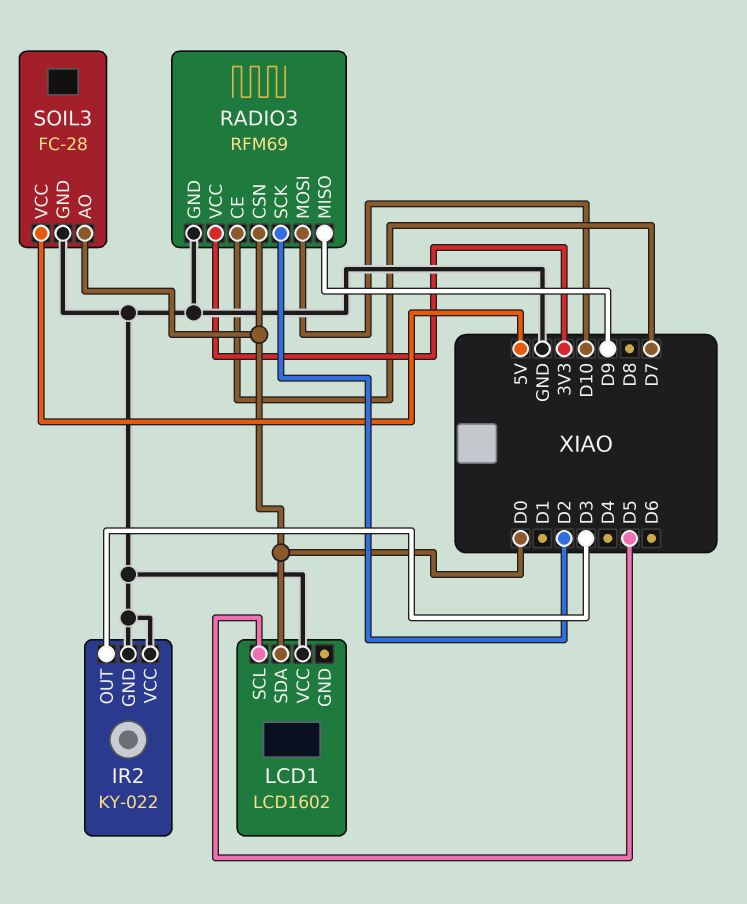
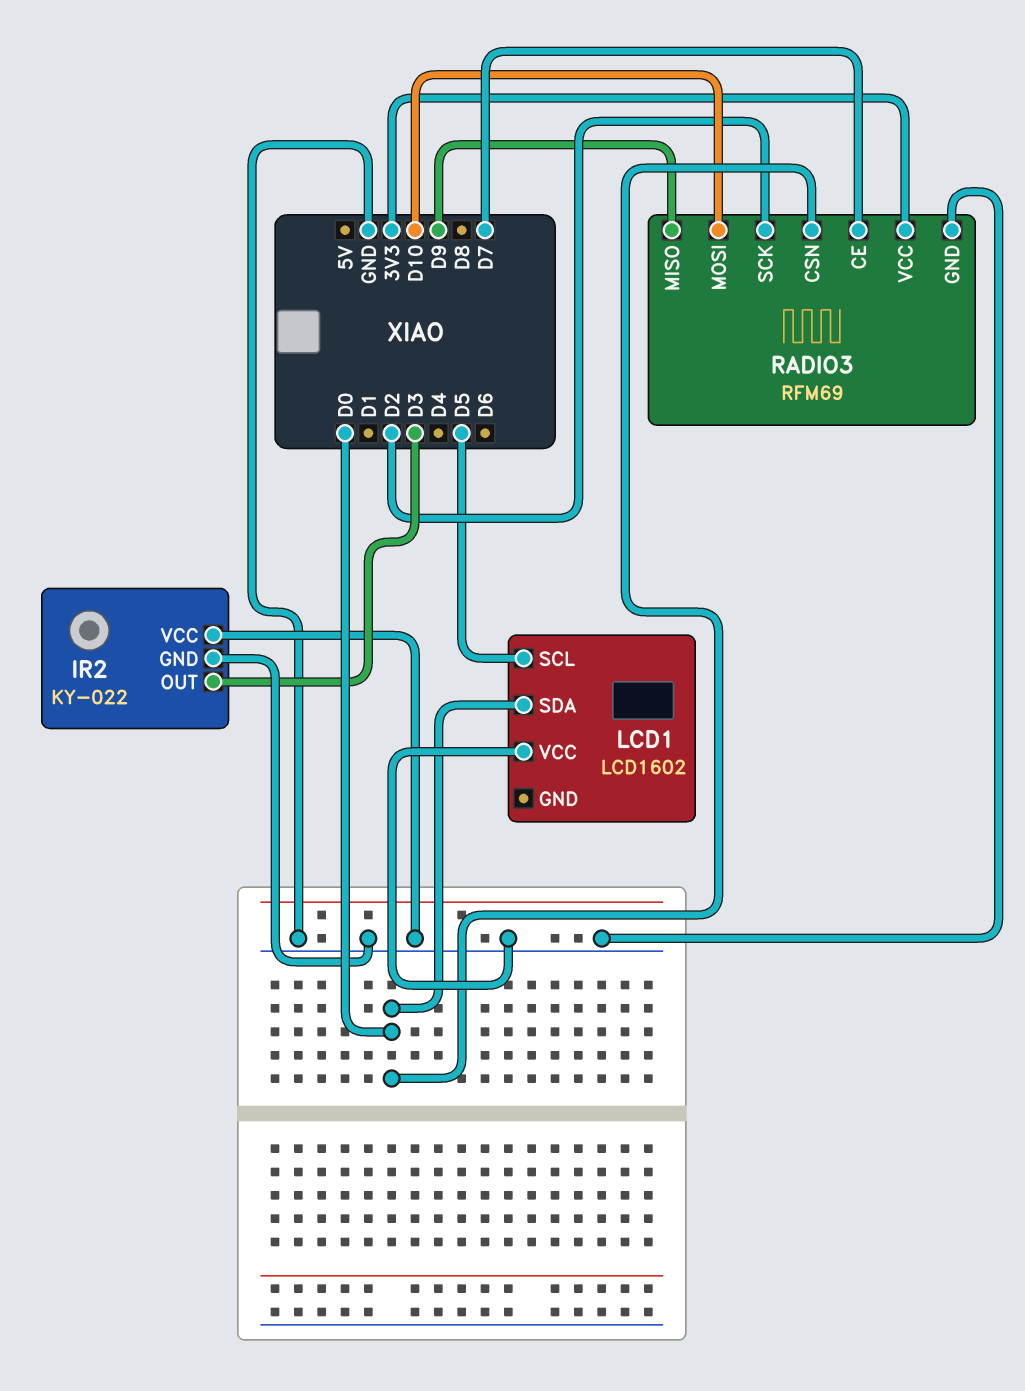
SOIL3: FC-28 -> none
SOIL3 pin AO: D0 -> none
SOIL3 pin GND: GND -> none
SOIL3 pin VCC: 5V -> none

